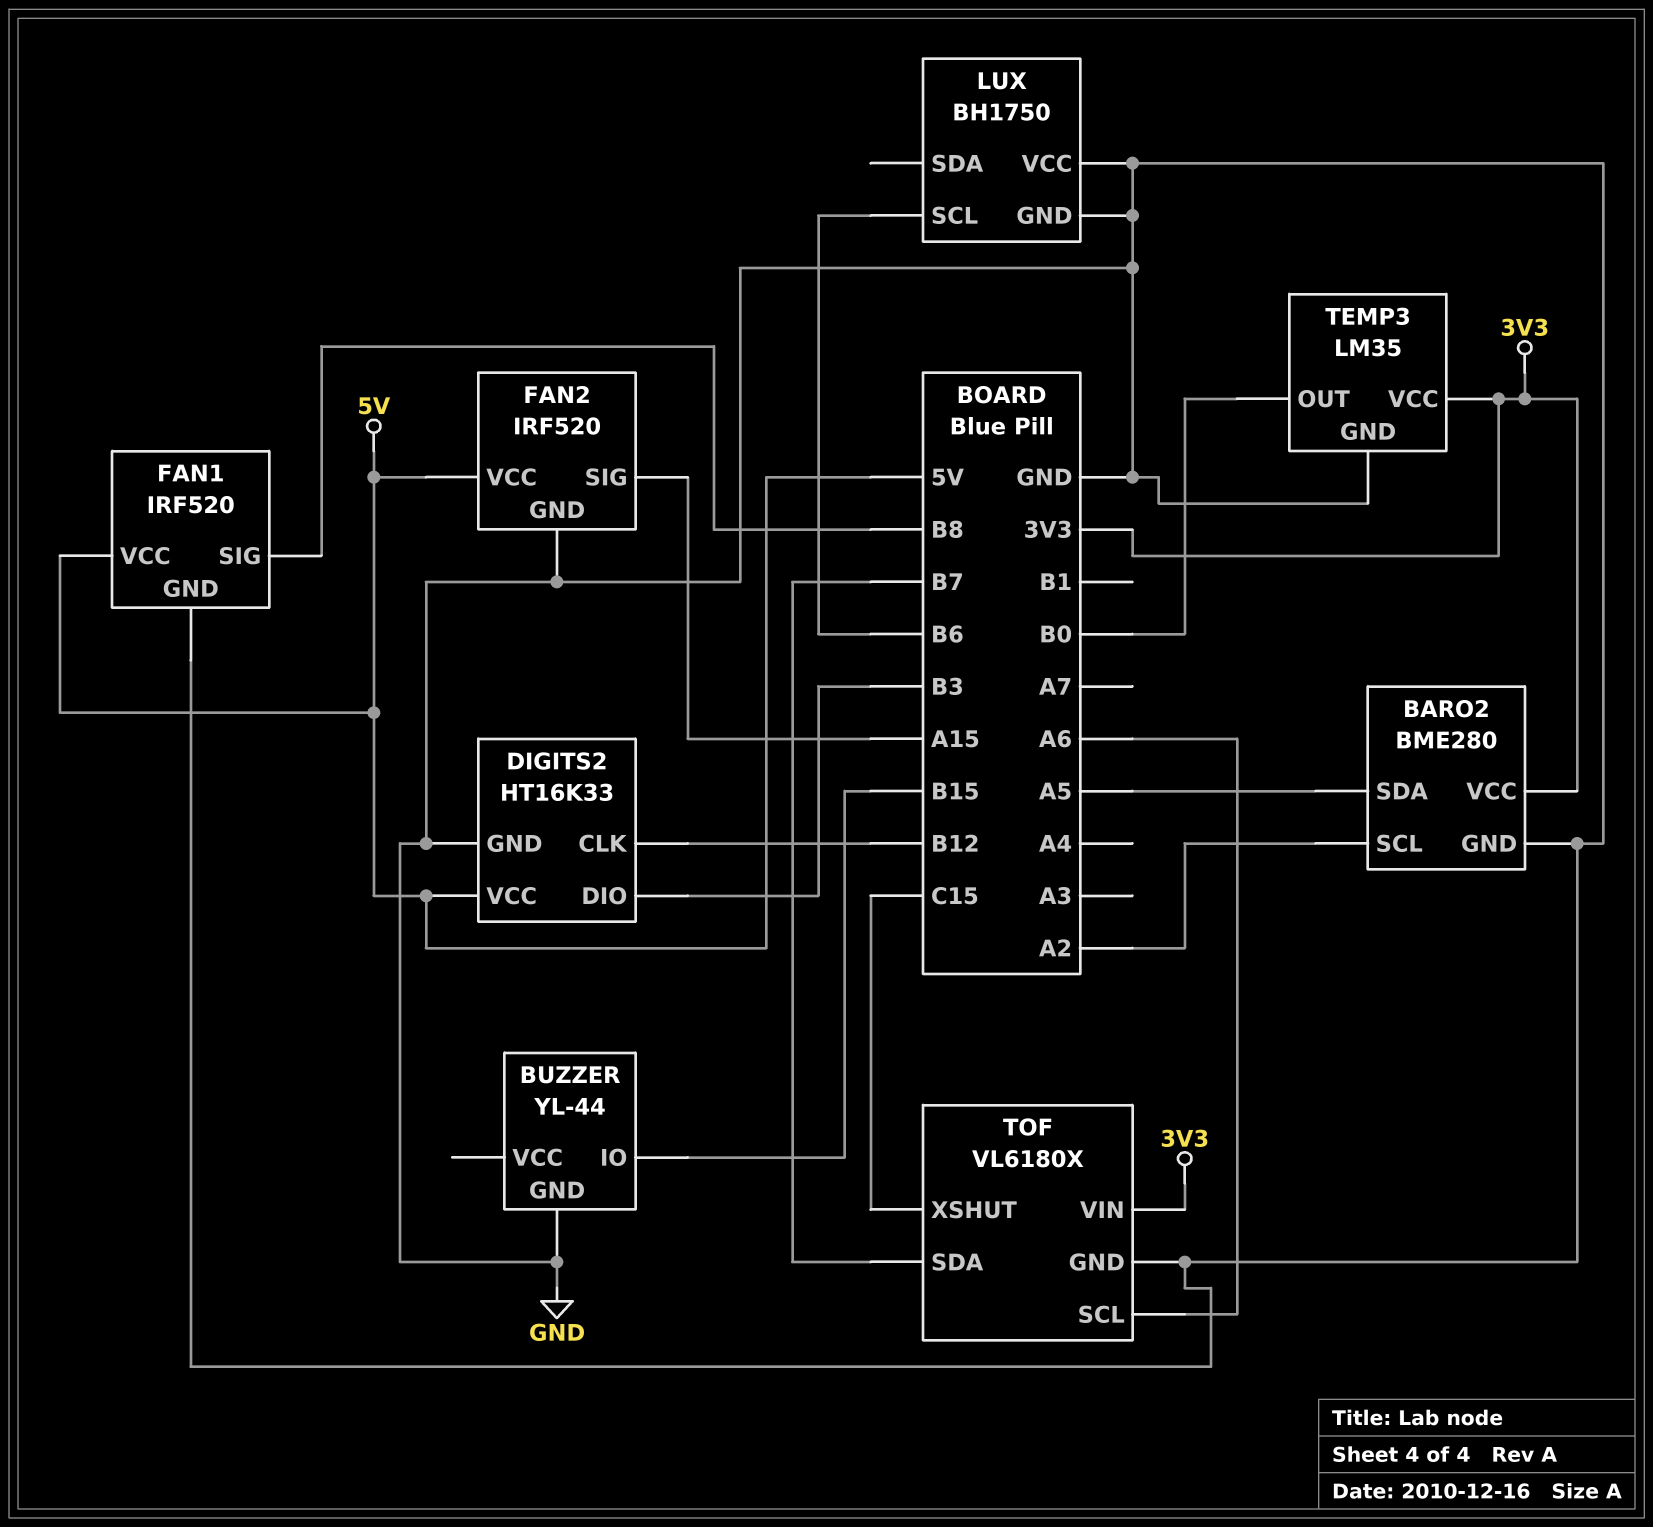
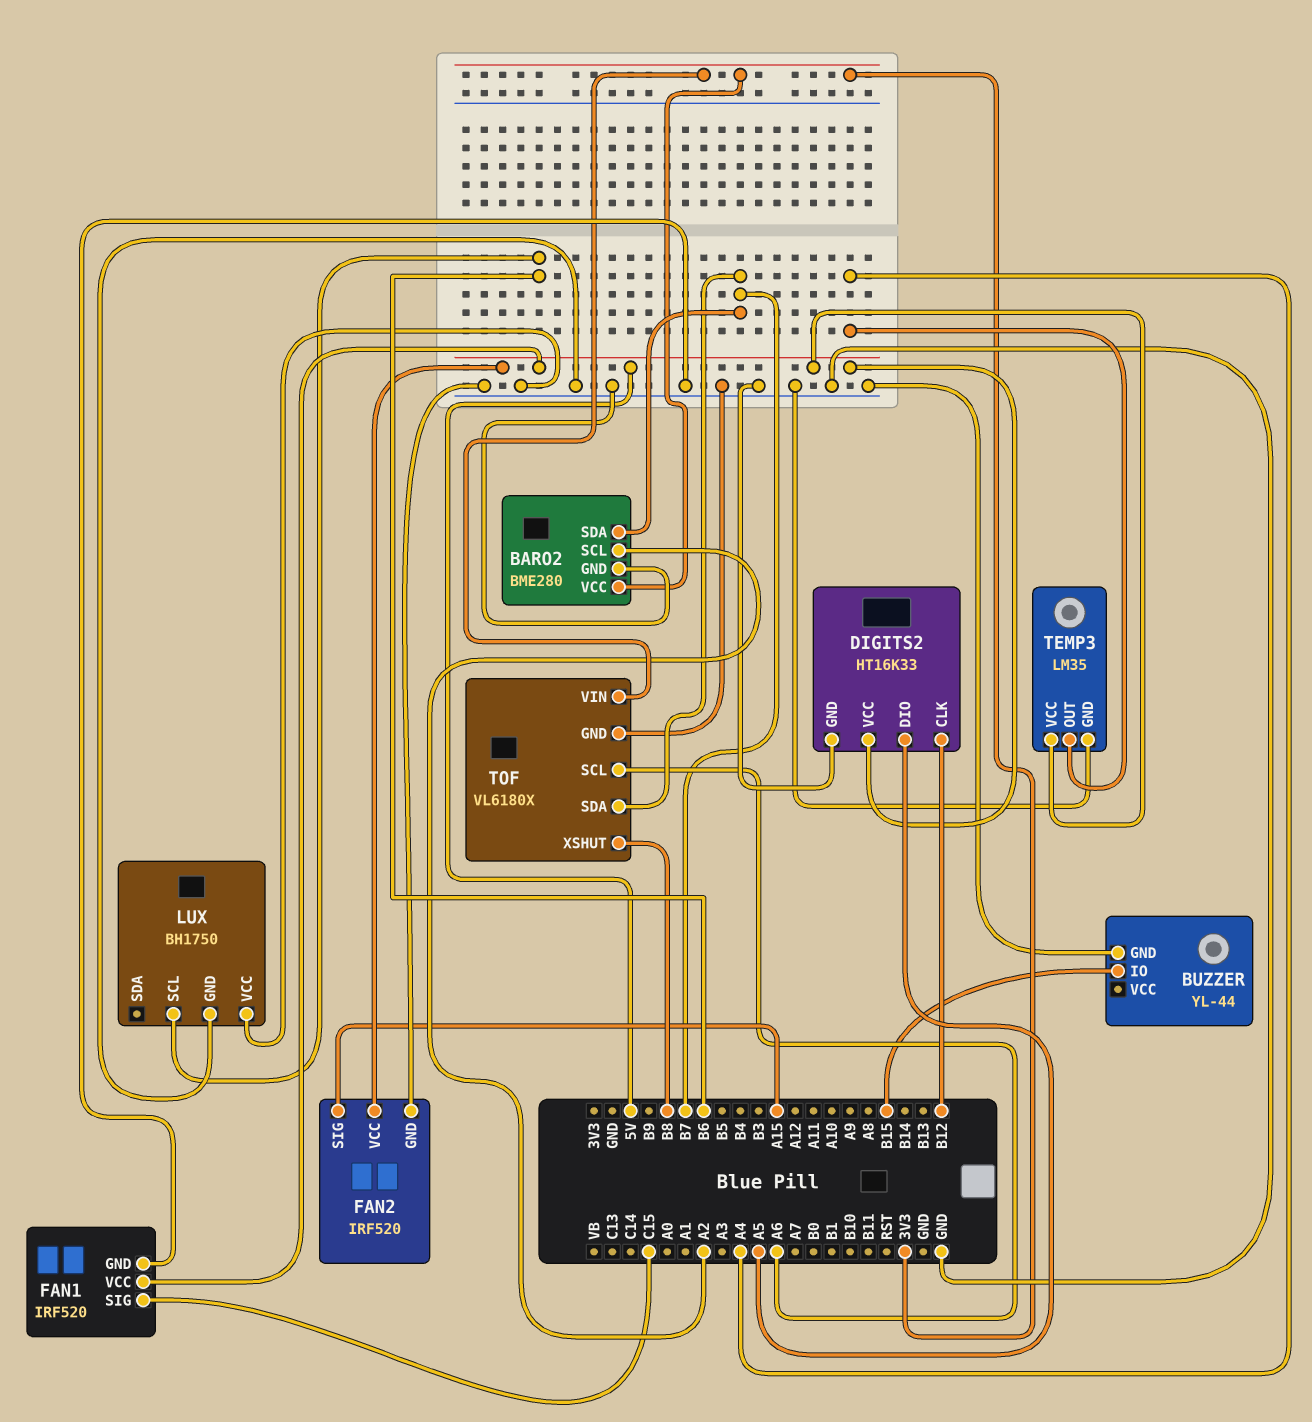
BARO2 pin SDA: A5 -> B7
DIGITS2 pin DIO: B3 -> A5
FAN1 pin SIG: B8 -> C15
TEMP3 pin OUT: B0 -> A4
TEMP3 pin VCC: 3V3 -> 5V
TOF pin XSHUT: C15 -> B8

